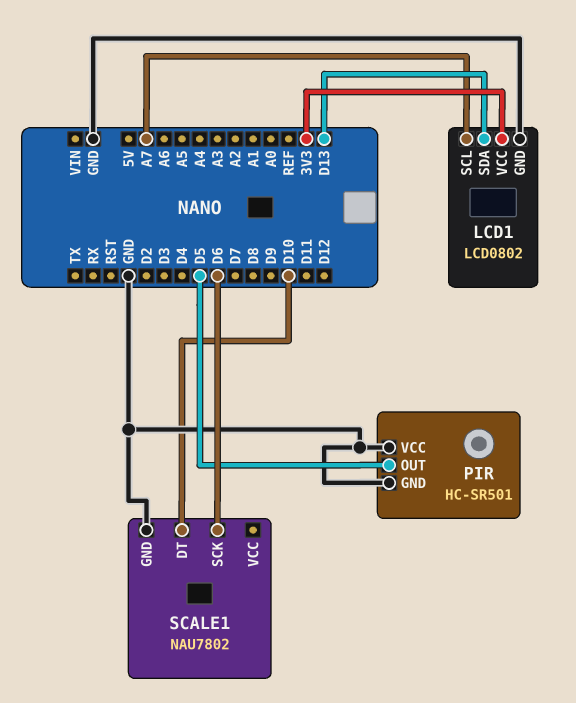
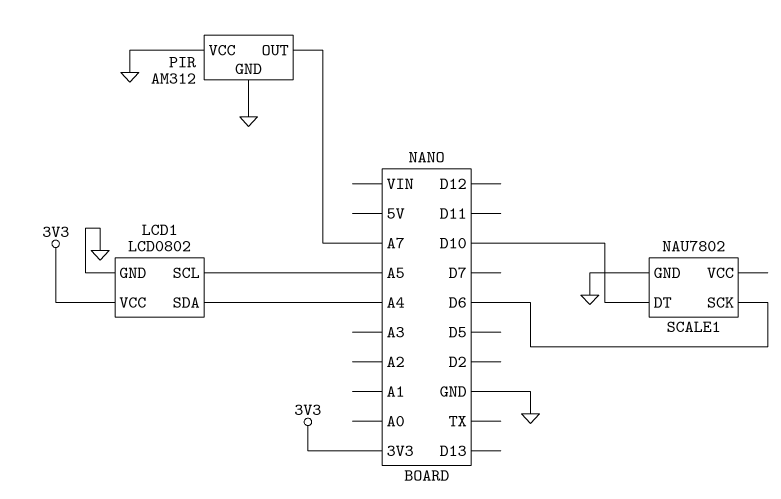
LCD1 pin SCL: A7 -> A5
LCD1 pin SDA: D13 -> A4
PIR: HC-SR501 -> AM312
PIR pin OUT: D5 -> A7

